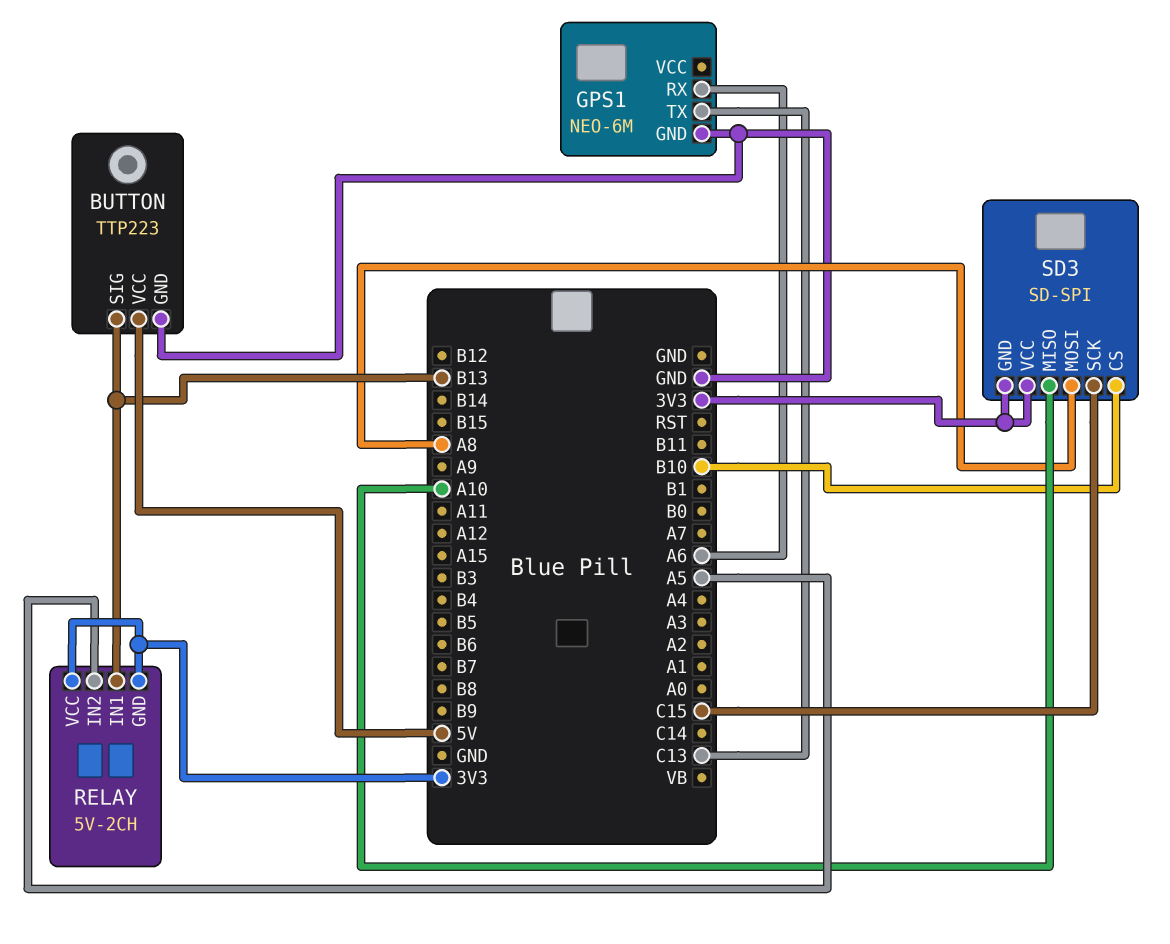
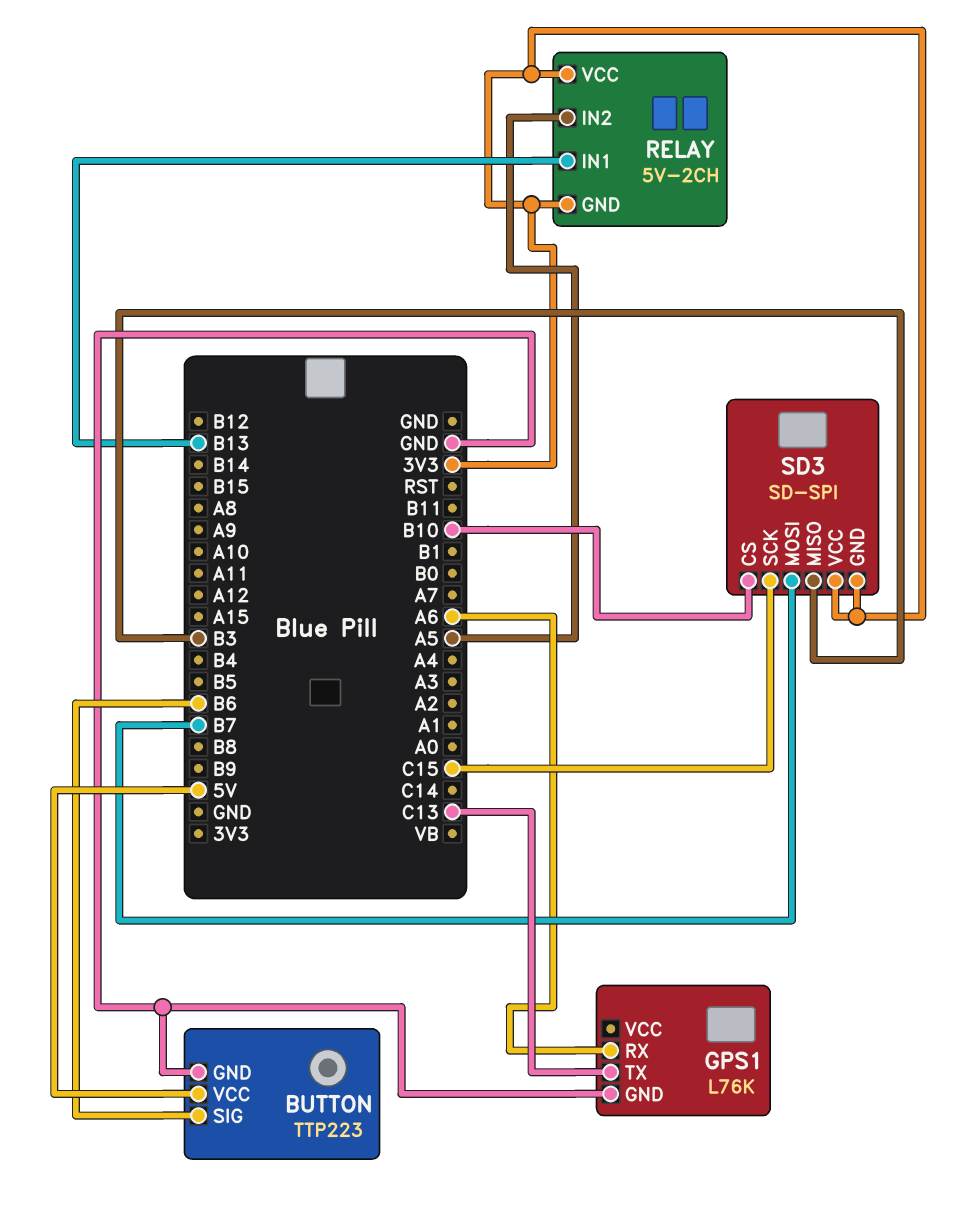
BUTTON pin SIG: B13 -> B6
GPS1: NEO-6M -> L76K
SD3 pin MISO: A10 -> B3
SD3 pin MOSI: A8 -> B7

